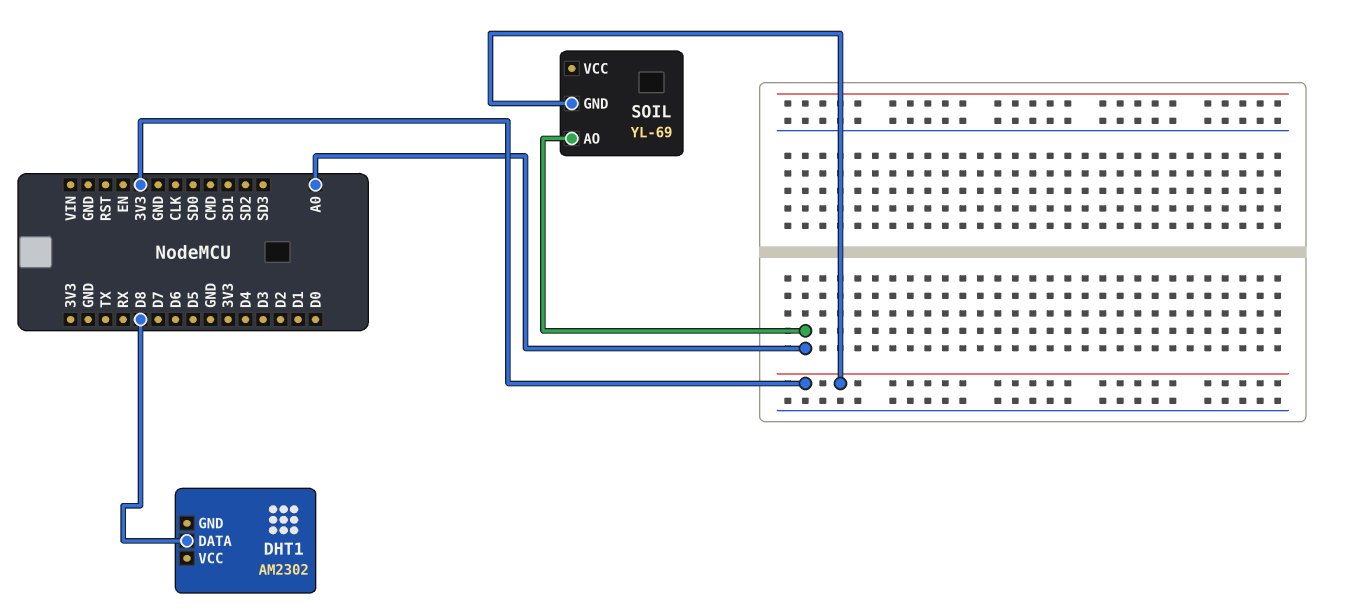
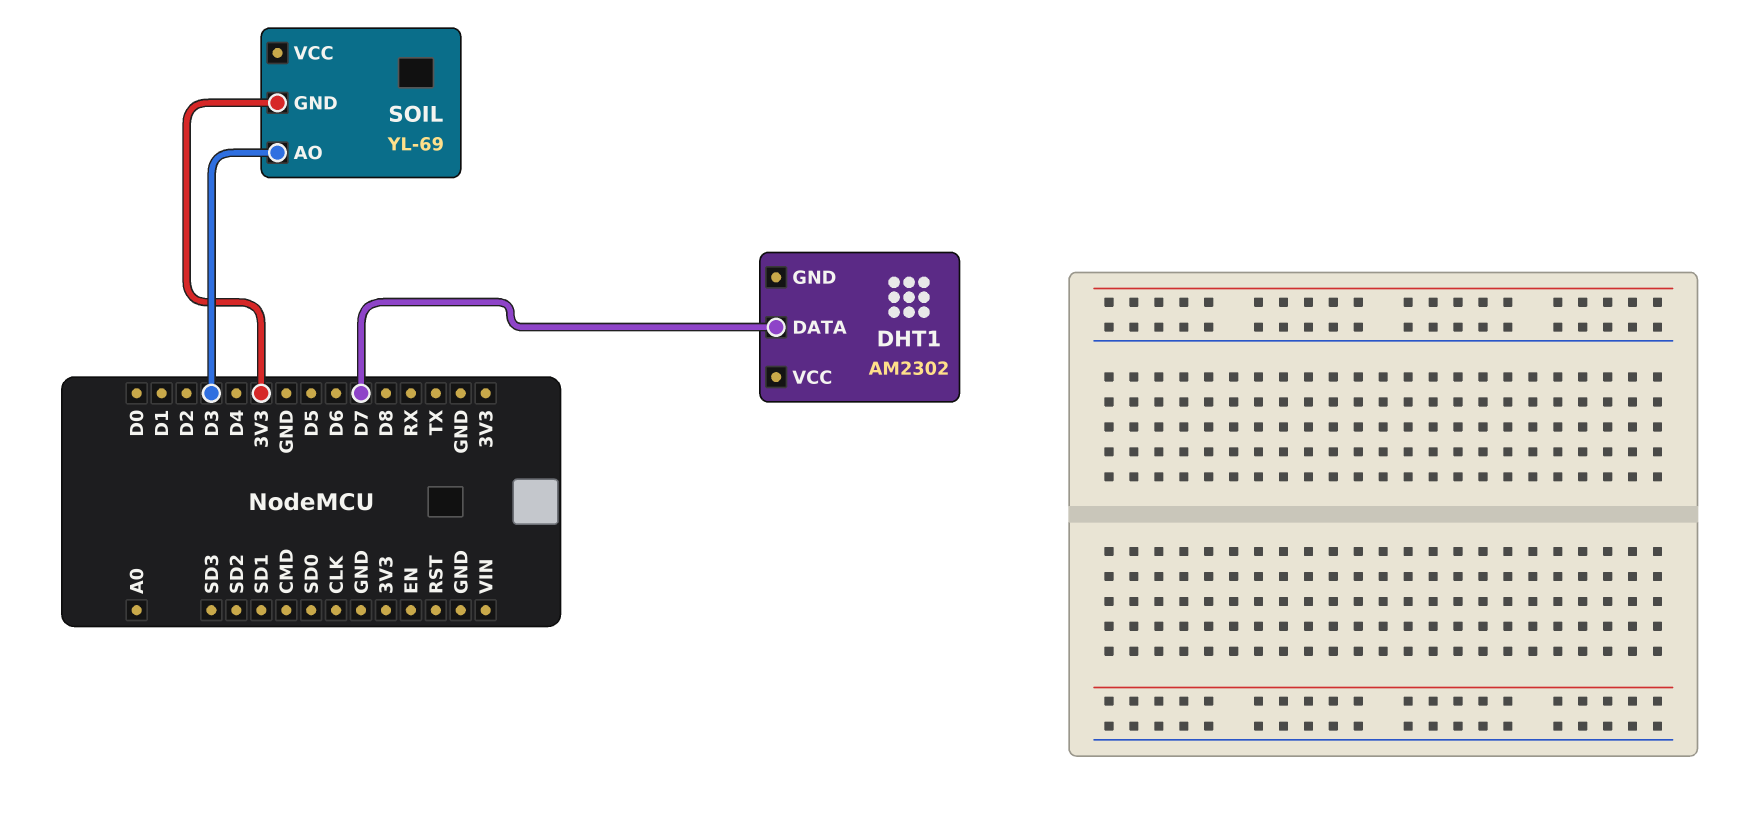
DHT1 pin DATA: D8 -> D7
SOIL pin AO: A0 -> D3

